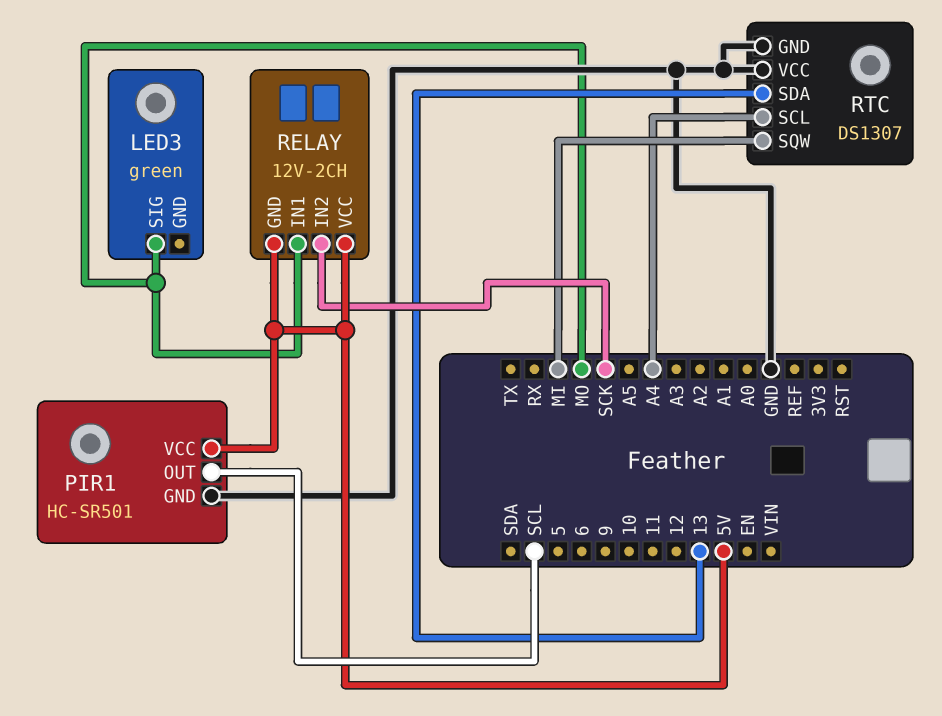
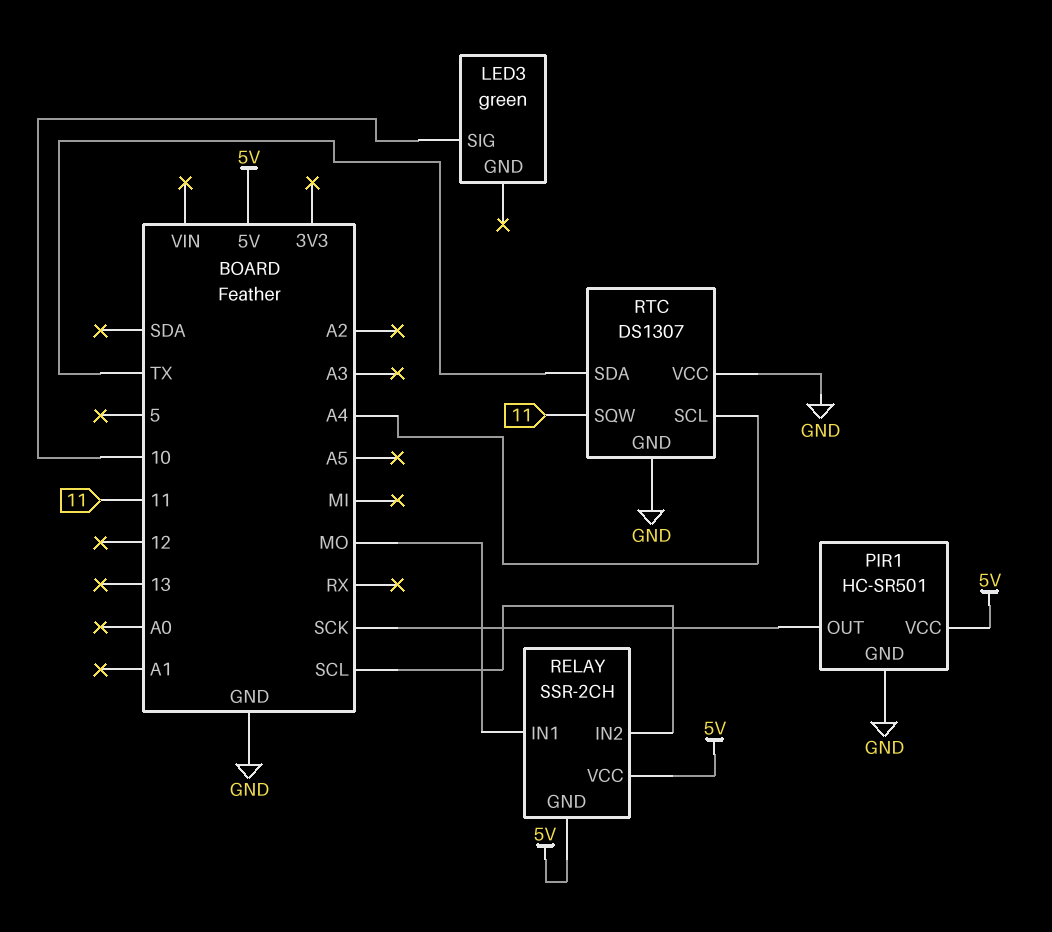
LED3 pin SIG: MO -> 10
PIR1 pin OUT: SCL -> SCK
RELAY: 12V-2CH -> SSR-2CH
RELAY pin IN2: SCK -> SCL
RTC pin SDA: 13 -> TX
RTC pin SQW: MI -> 11

